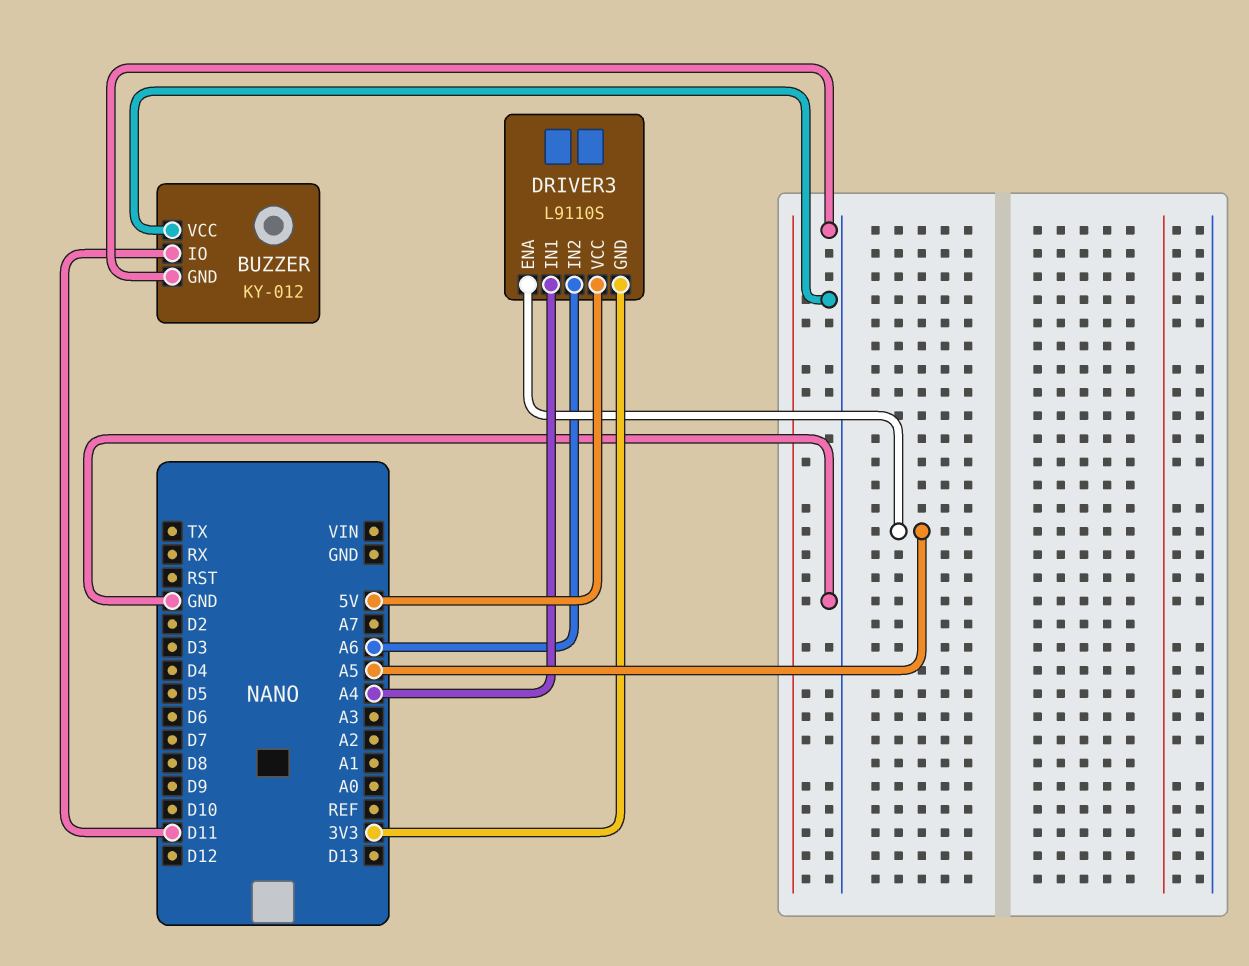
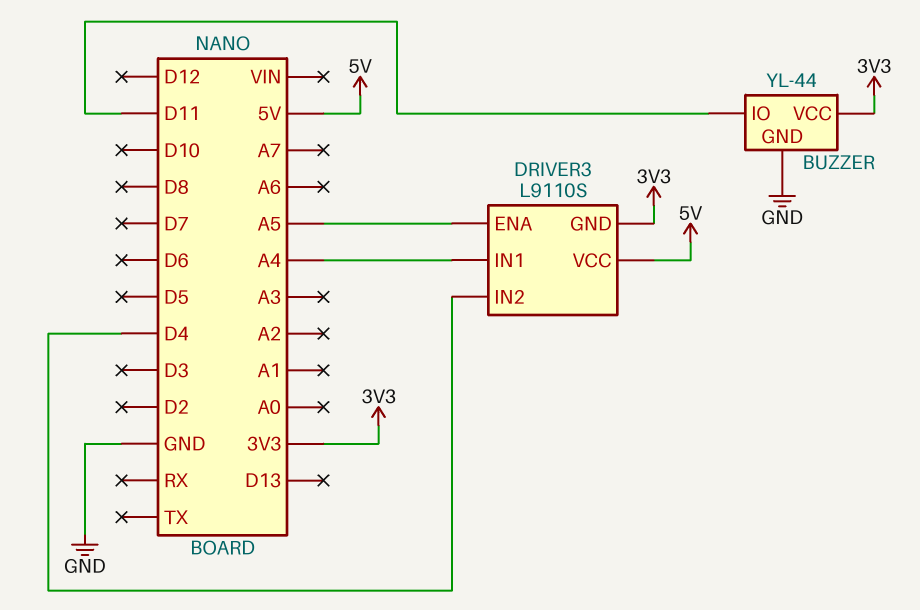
BUZZER: KY-012 -> YL-44
BUZZER pin VCC: GND -> 3V3
DRIVER3 pin IN2: A6 -> D4

